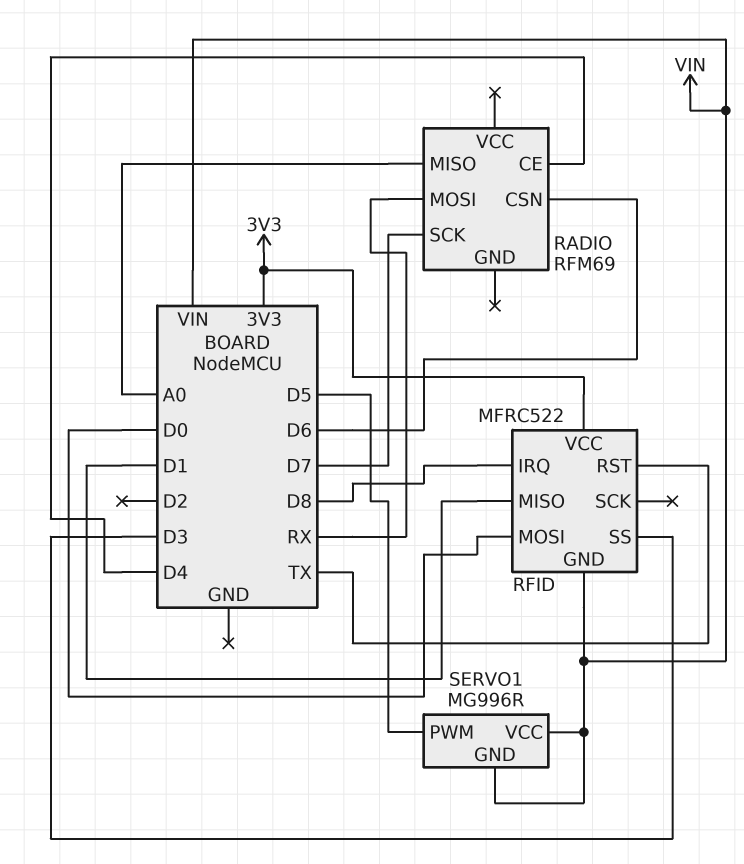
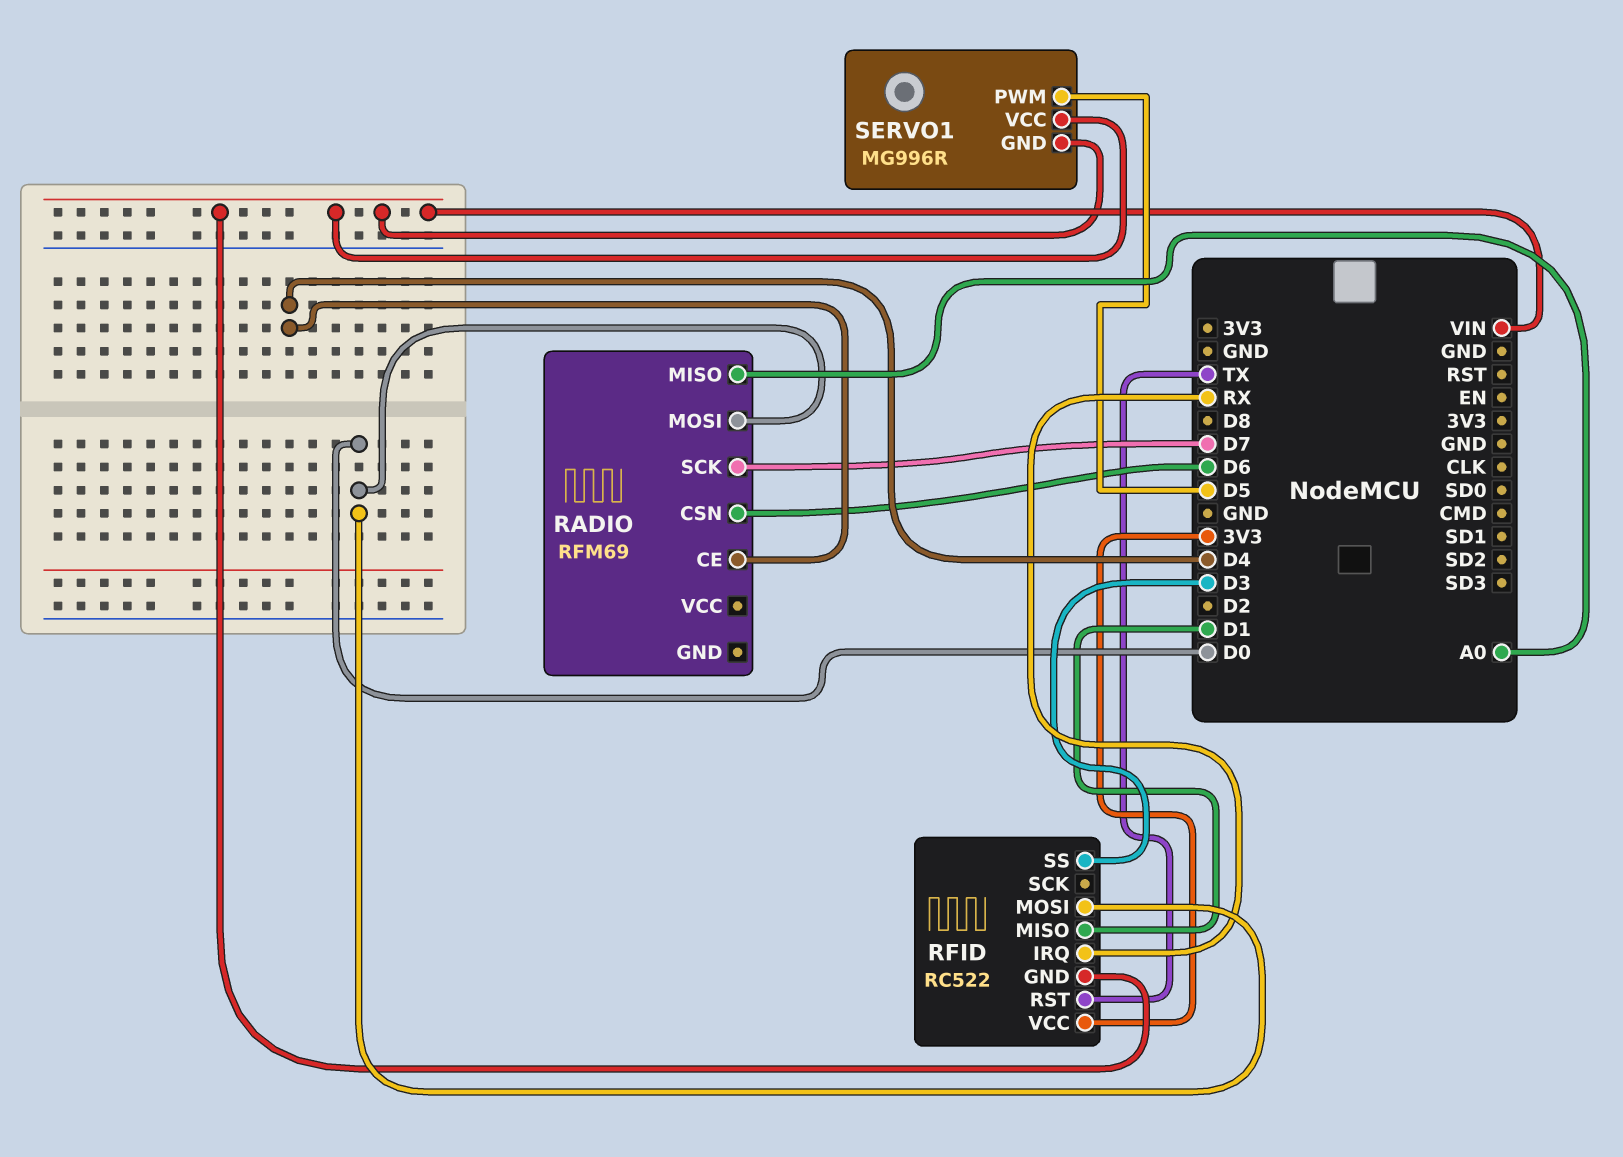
RADIO pin MOSI: RX -> D0
RFID: MFRC522 -> RC522
RFID pin IRQ: D8 -> RX

